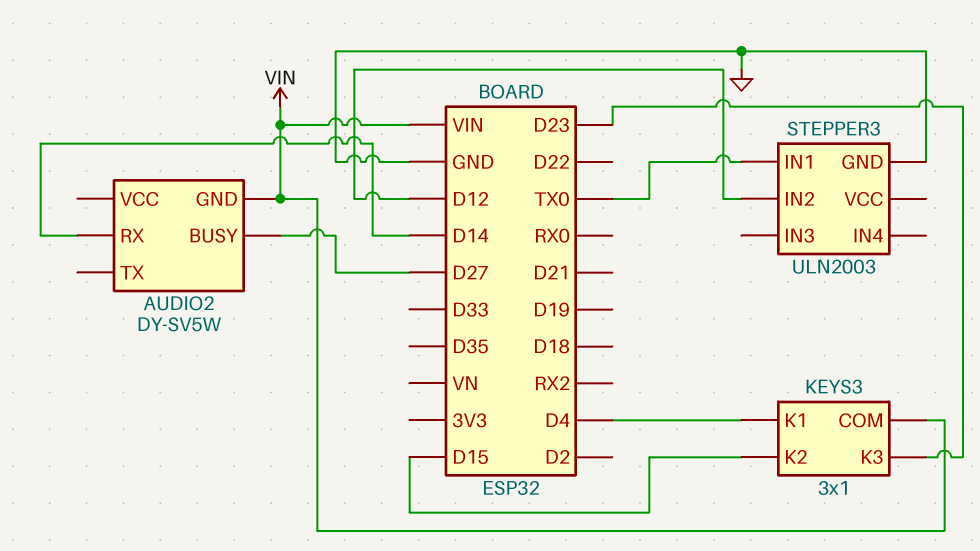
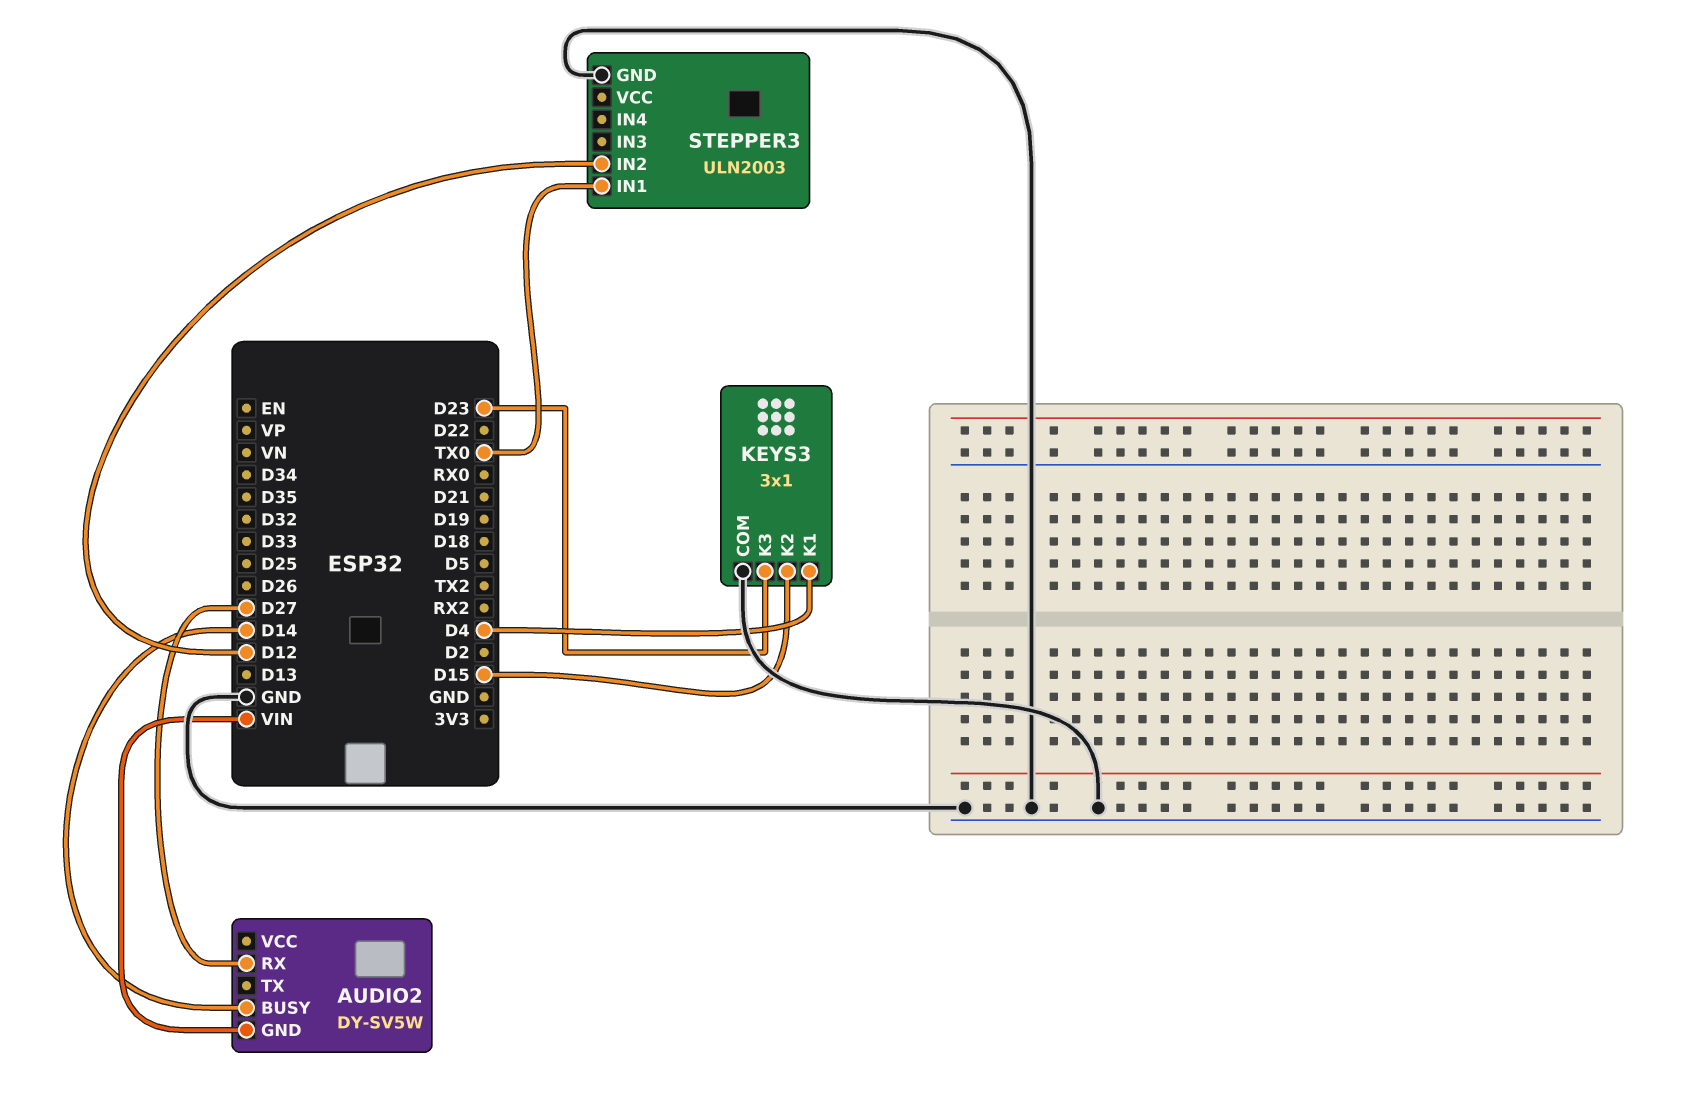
AUDIO2 pin BUSY: D27 -> D14
AUDIO2 pin RX: D14 -> D27
KEYS3 pin COM: VIN -> GND

